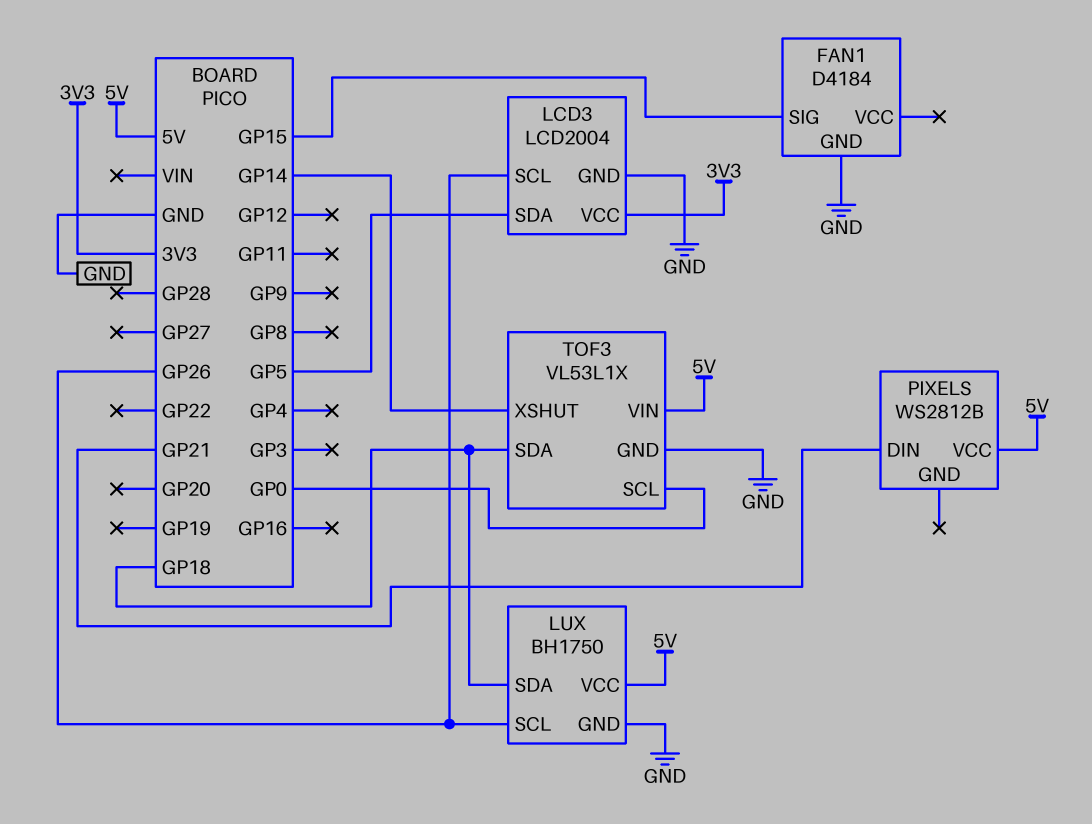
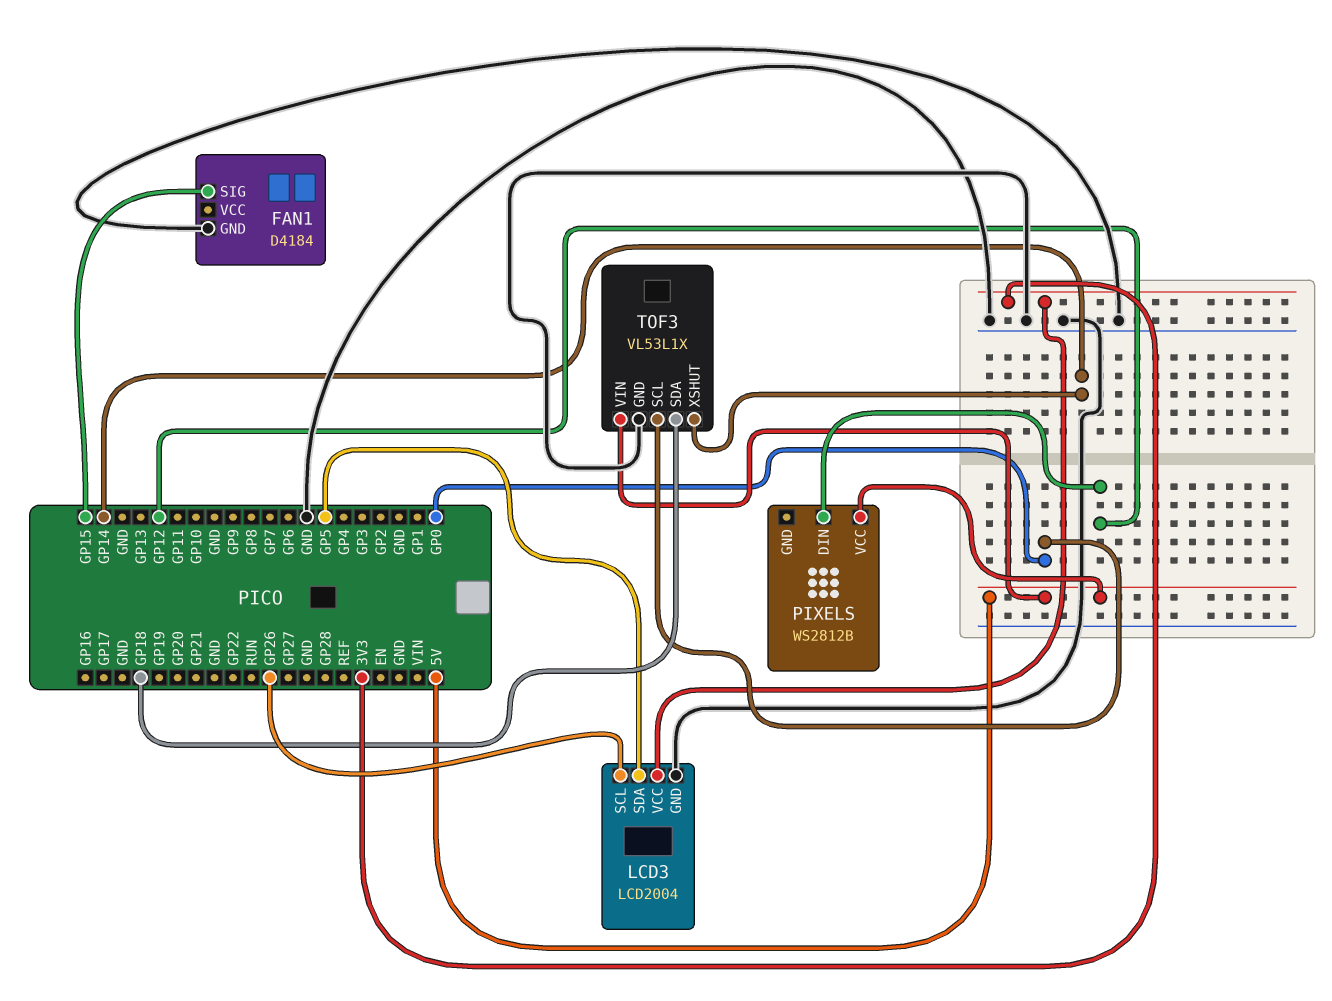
LUX: BH1750 -> none
LUX pin GND: GND -> none
LUX pin SCL: GP26 -> none
LUX pin SDA: GP18 -> none
LUX pin VCC: 5V -> none
PIXELS pin DIN: GP21 -> GP12

